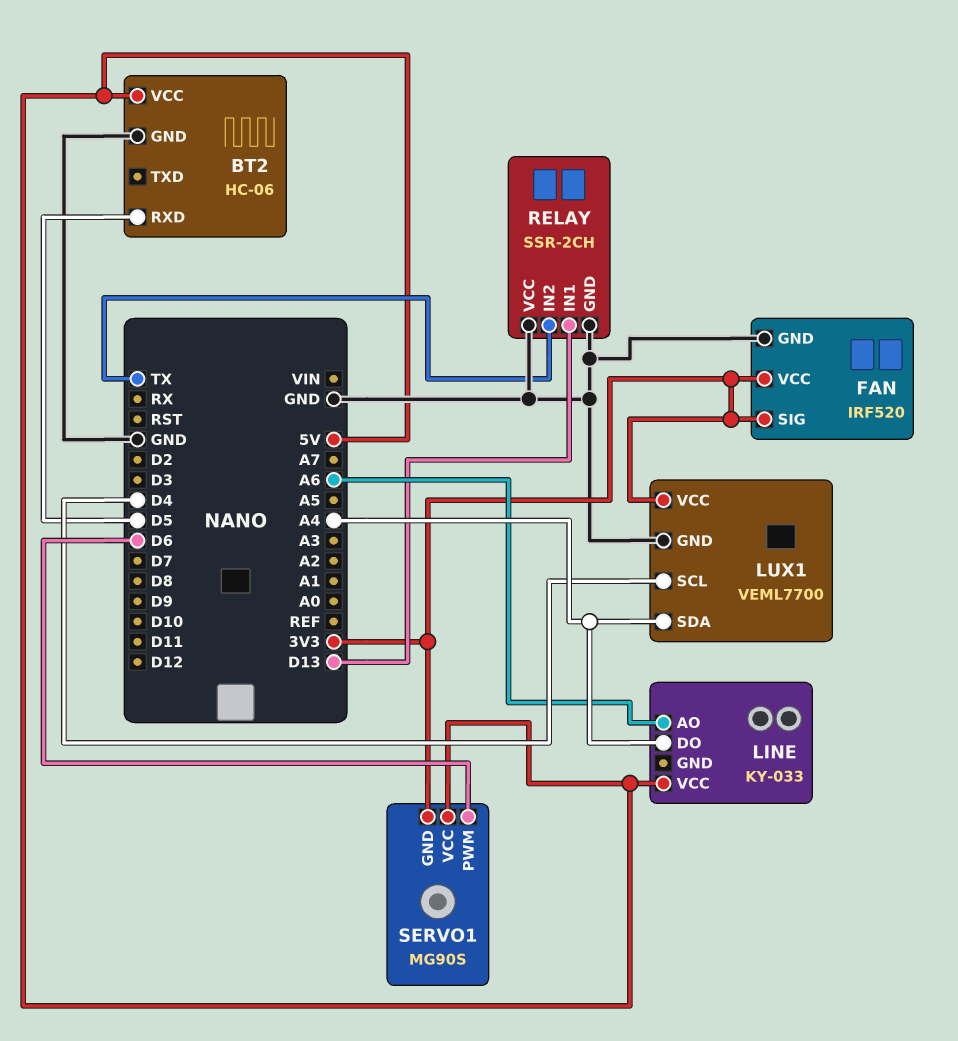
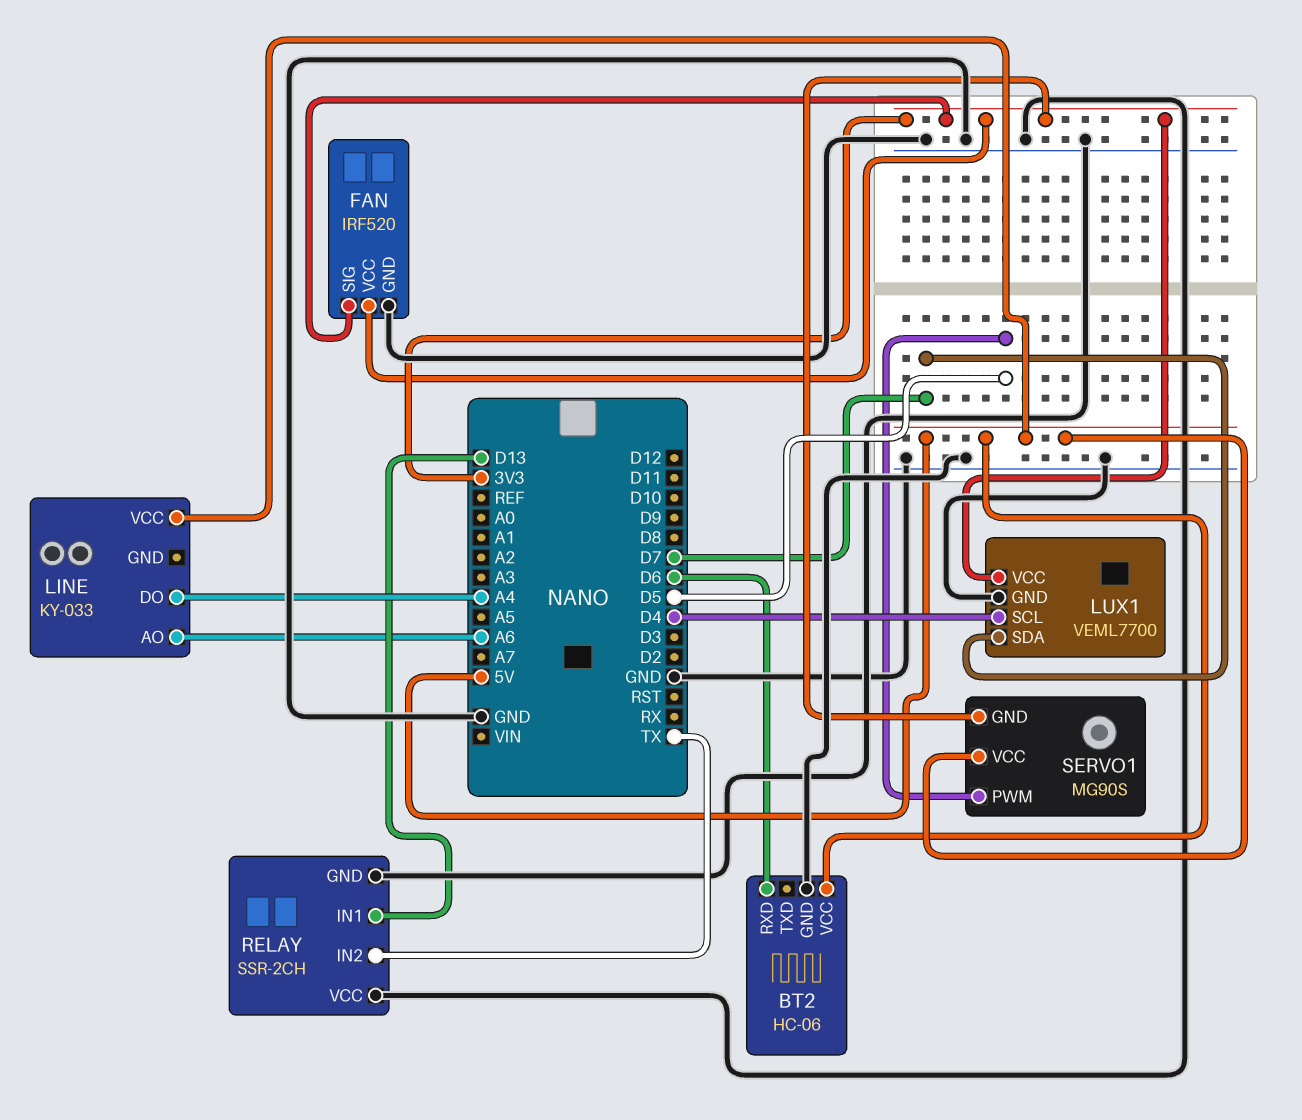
BT2 pin RXD: D5 -> D6
LUX1 pin SDA: A4 -> D7
SERVO1 pin PWM: D6 -> D5

